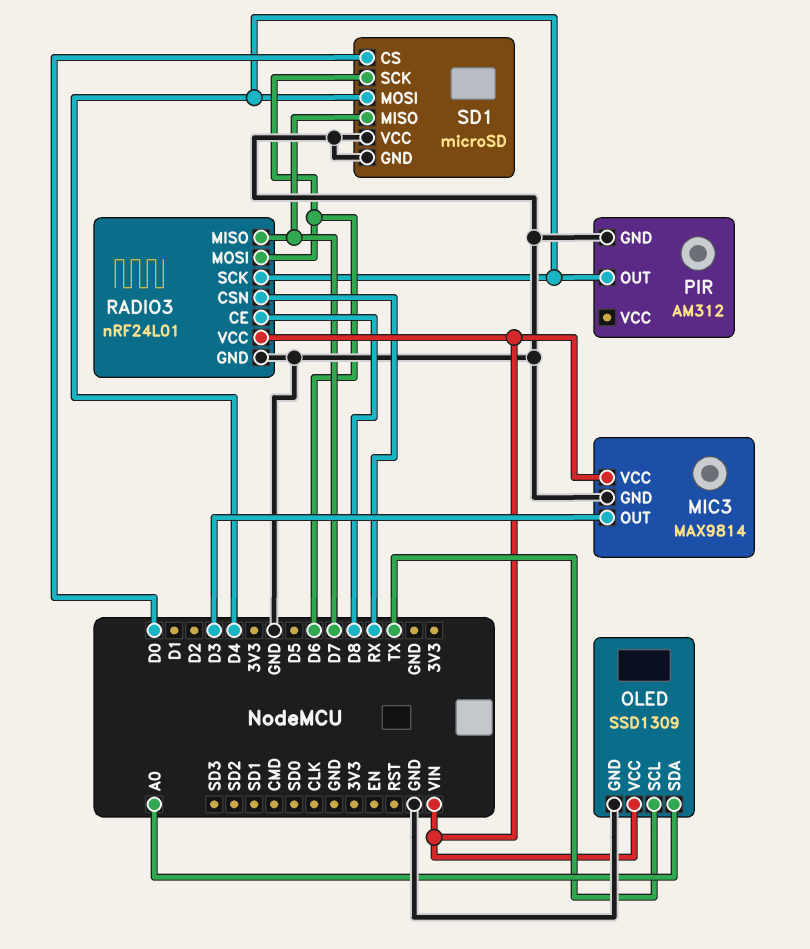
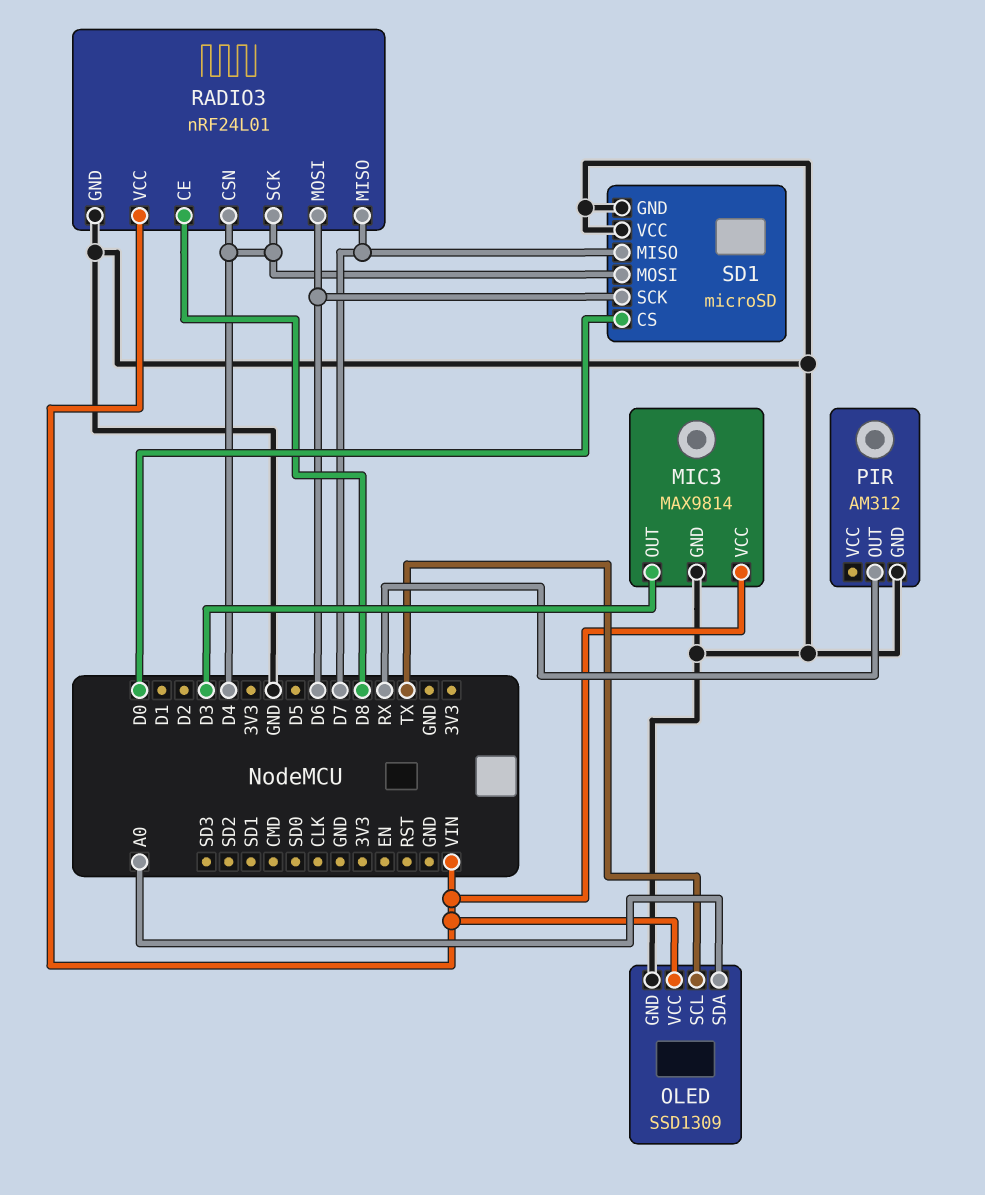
PIR pin OUT: D4 -> RX
RADIO3 pin CSN: RX -> D4

